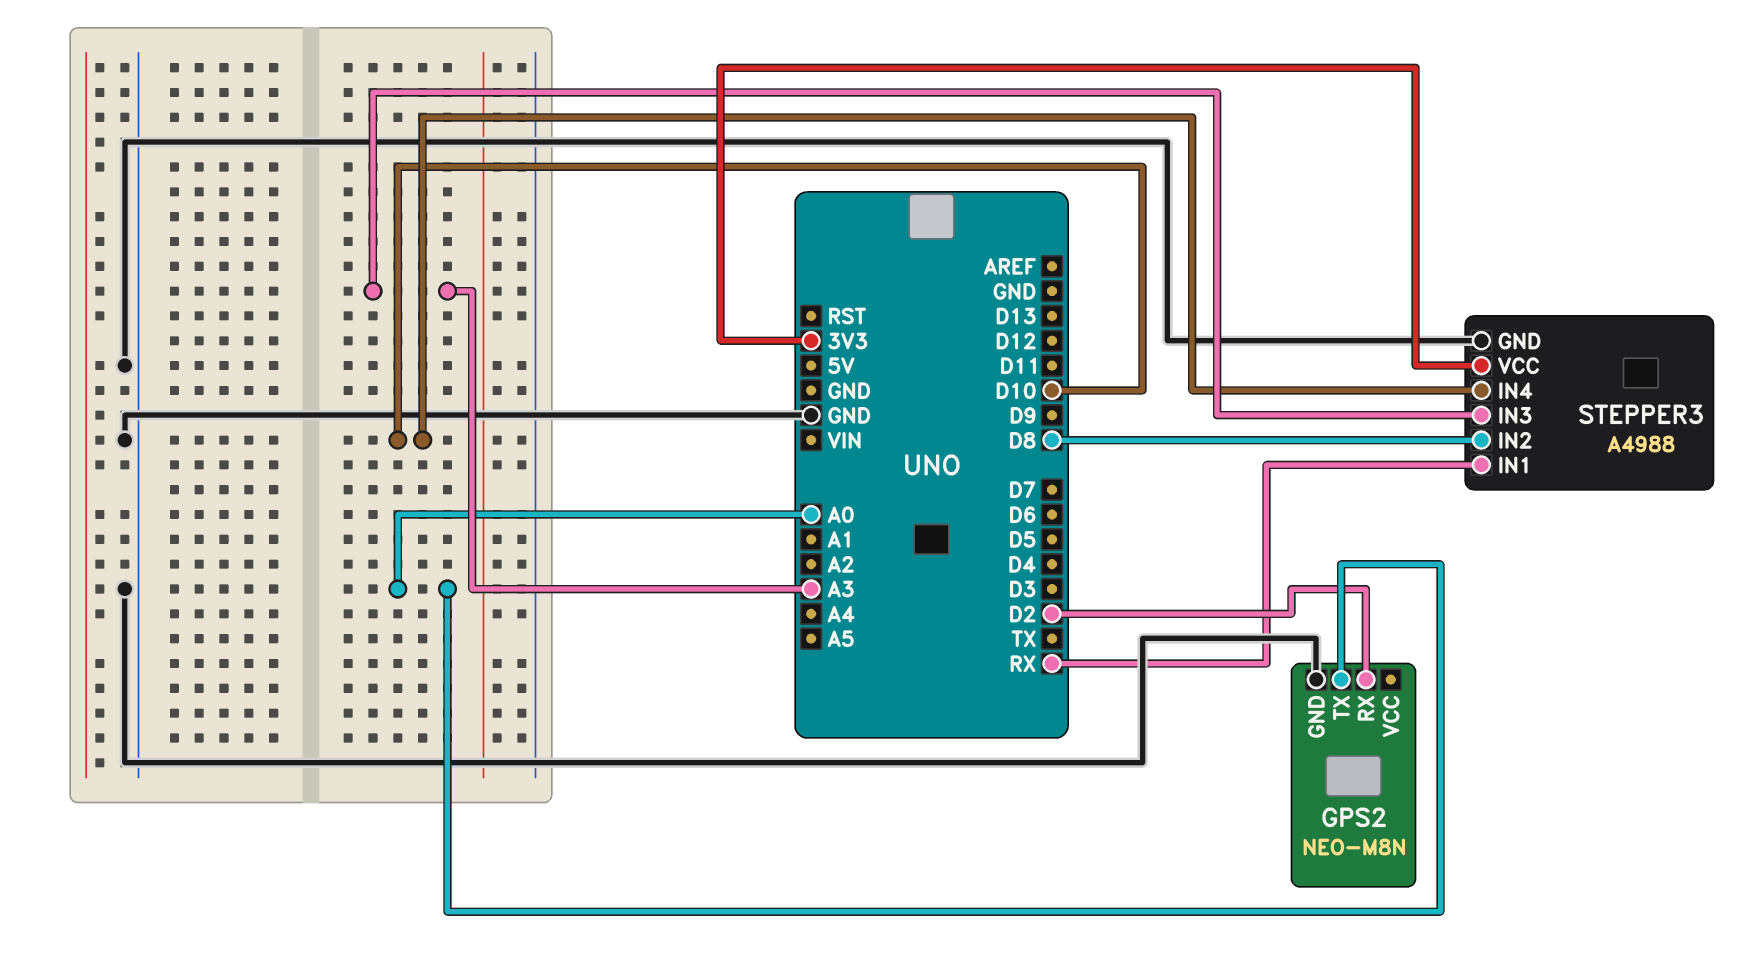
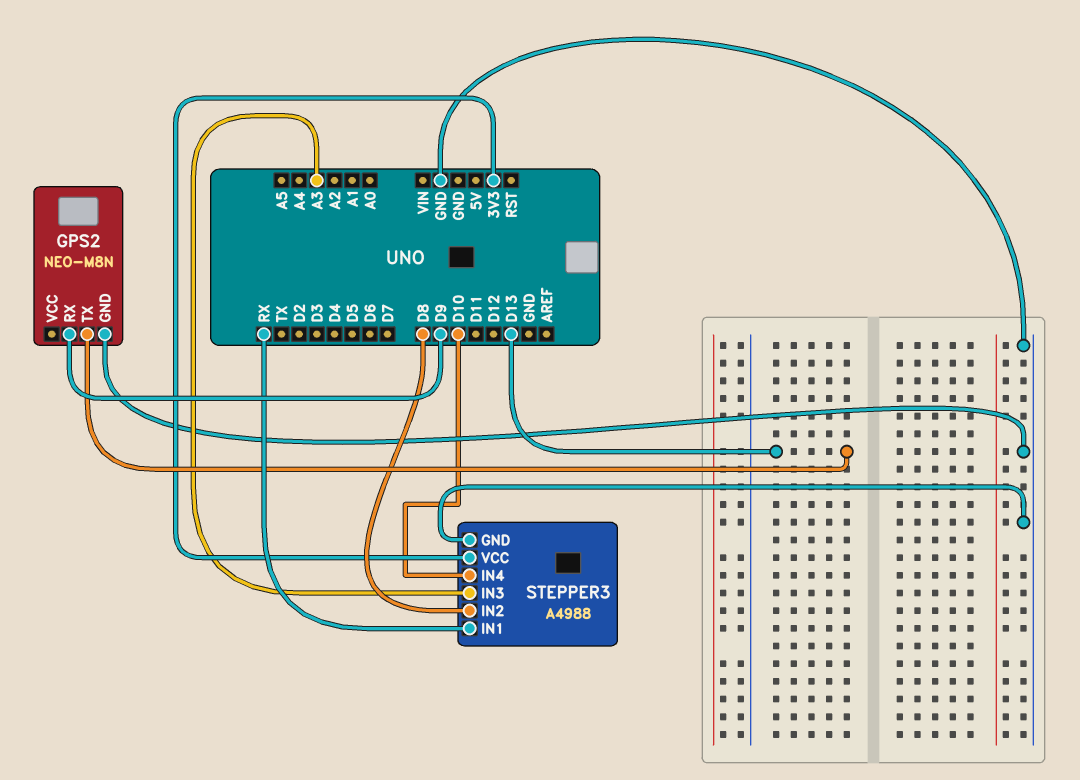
GPS2 pin RX: D2 -> D9
GPS2 pin TX: A0 -> D13

